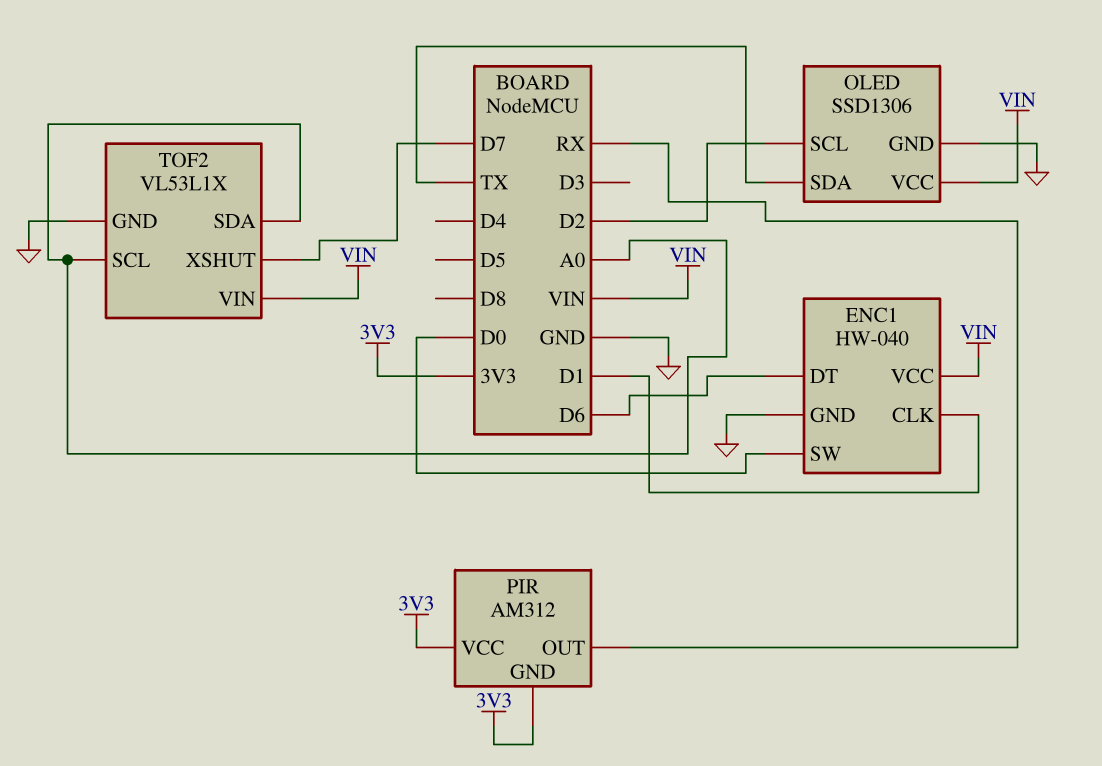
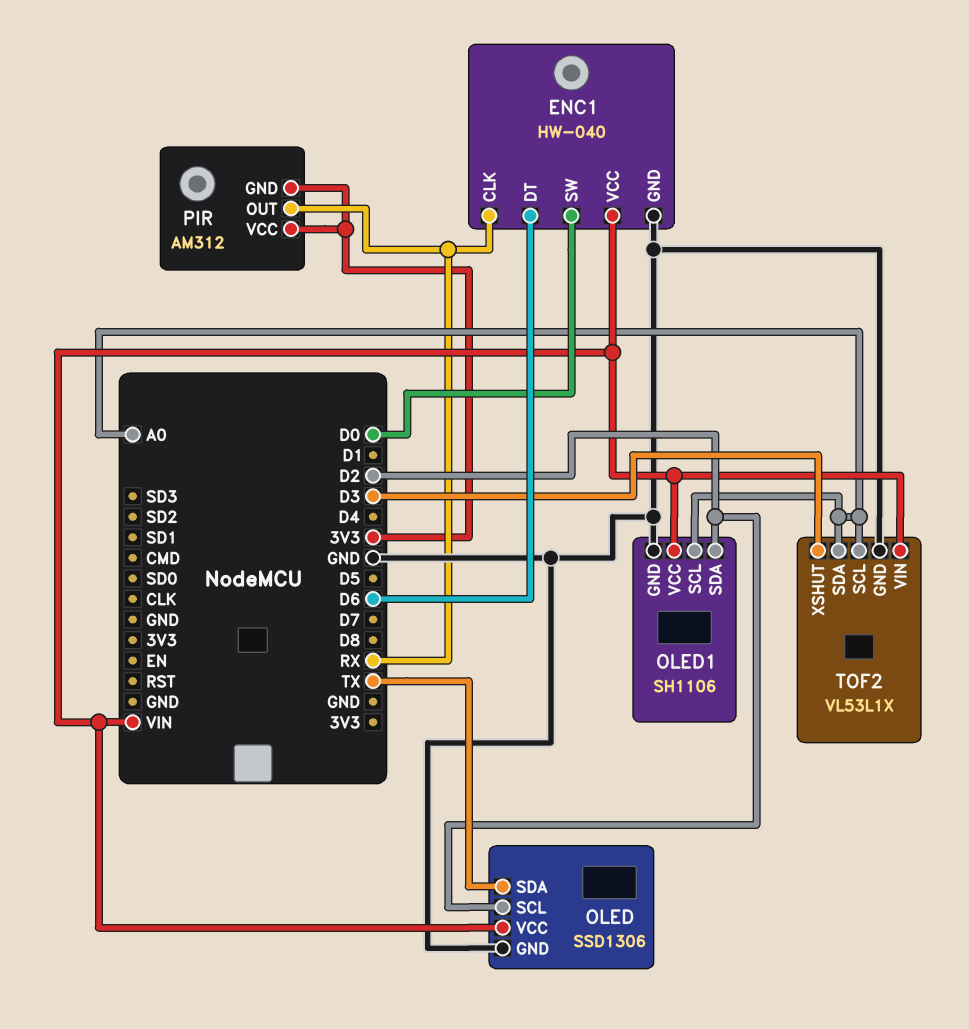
ENC1 pin CLK: D1 -> RX
OLED1: none -> SH1106
OLED1 pin GND: none -> GND
OLED1 pin SCL: none -> A0
OLED1 pin SDA: none -> D2
OLED1 pin VCC: none -> VIN
TOF2 pin XSHUT: D7 -> D3

